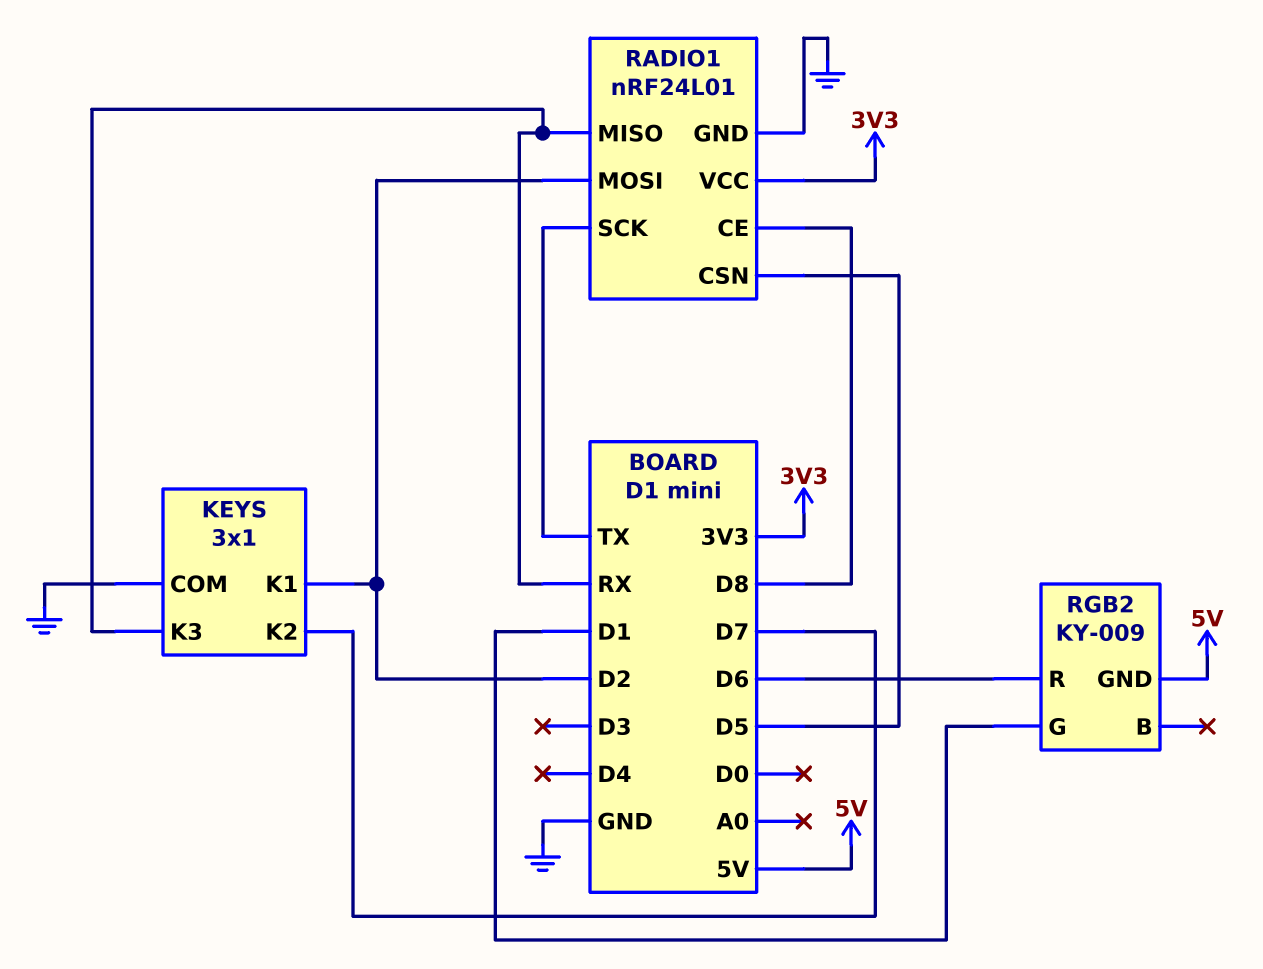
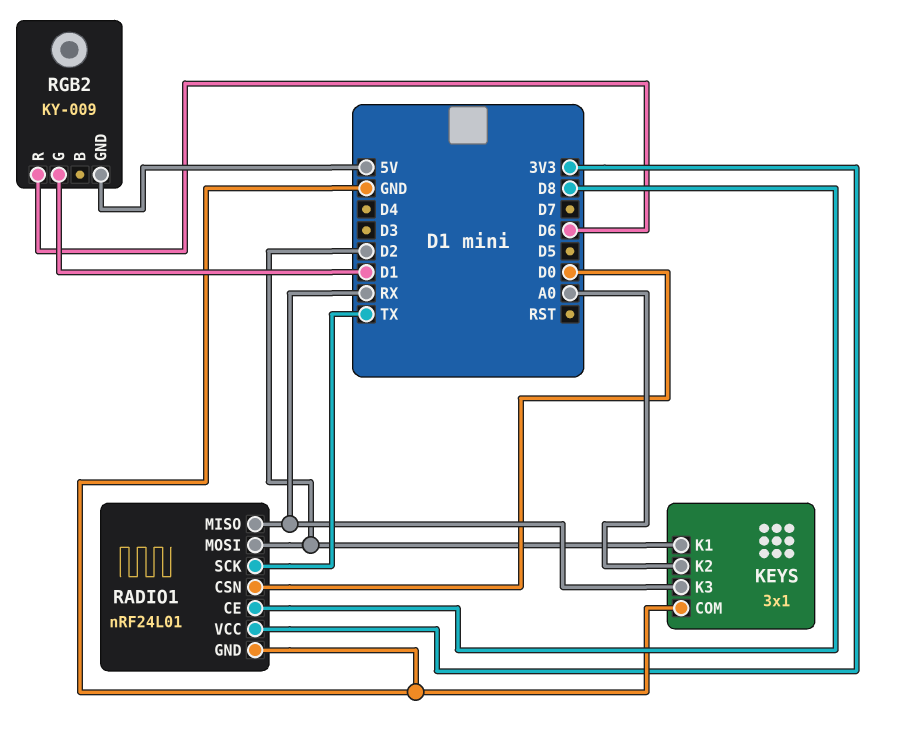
KEYS pin K2: D7 -> A0
RADIO1 pin CSN: D5 -> D0

